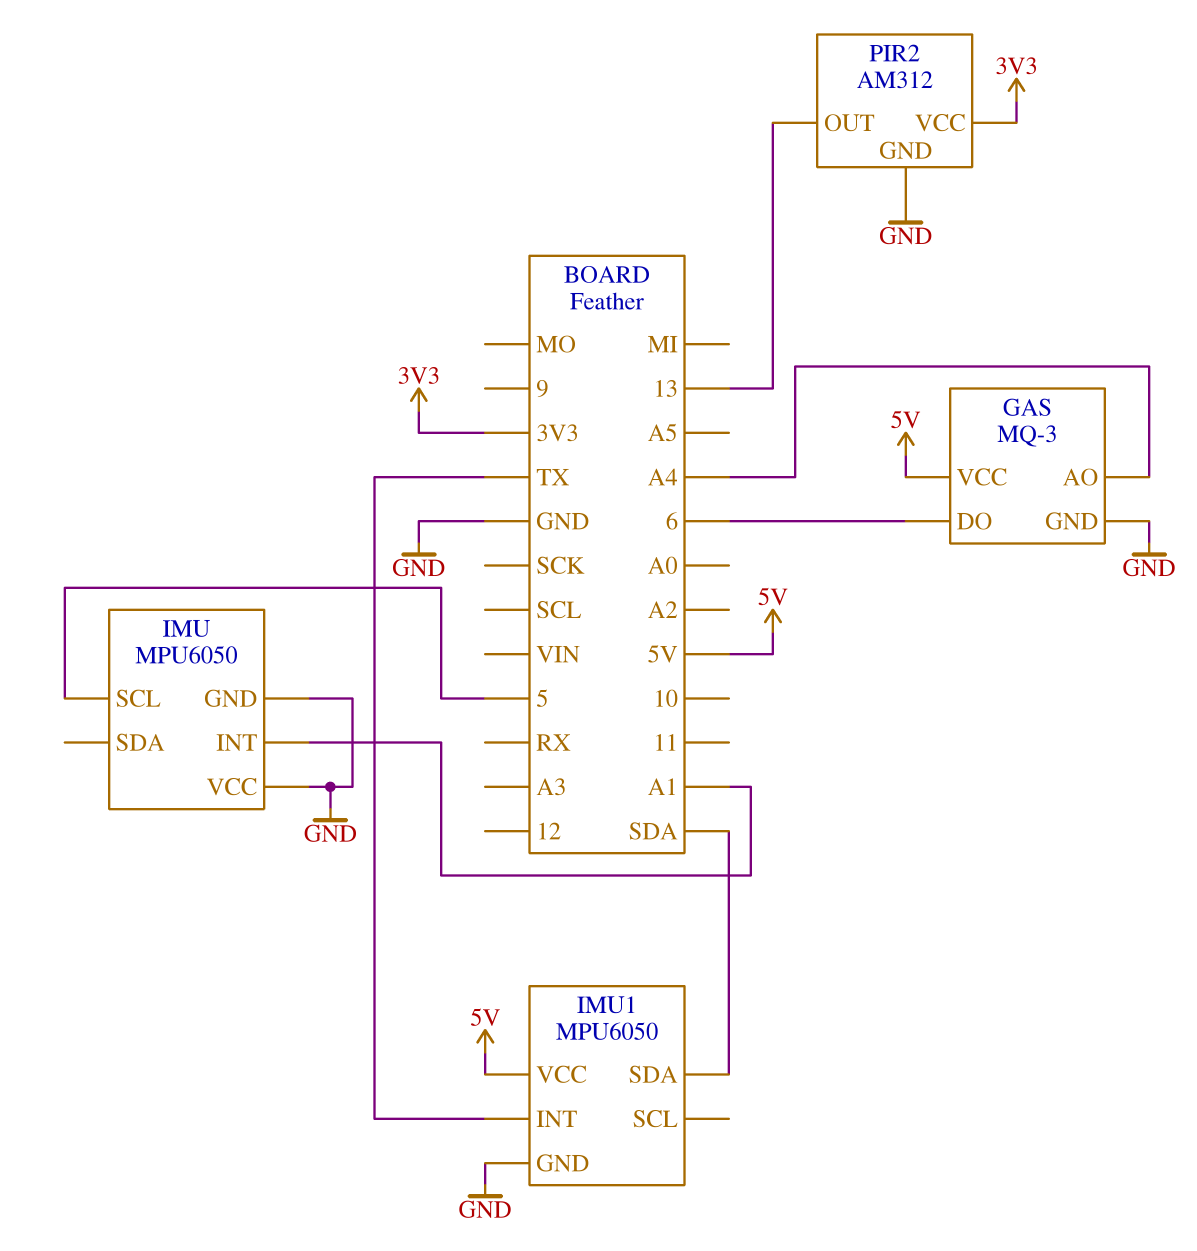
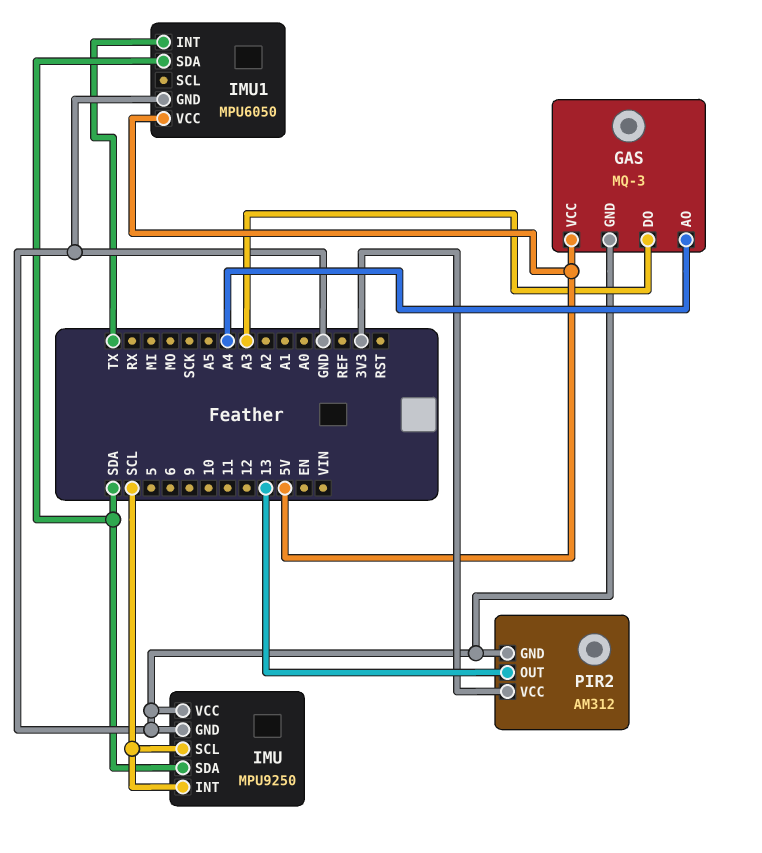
GAS pin DO: 6 -> A3
IMU: MPU6050 -> MPU9250
IMU pin INT: A1 -> SCL
IMU pin SCL: 5 -> SCL
IMU pin SDA: none -> SDA

